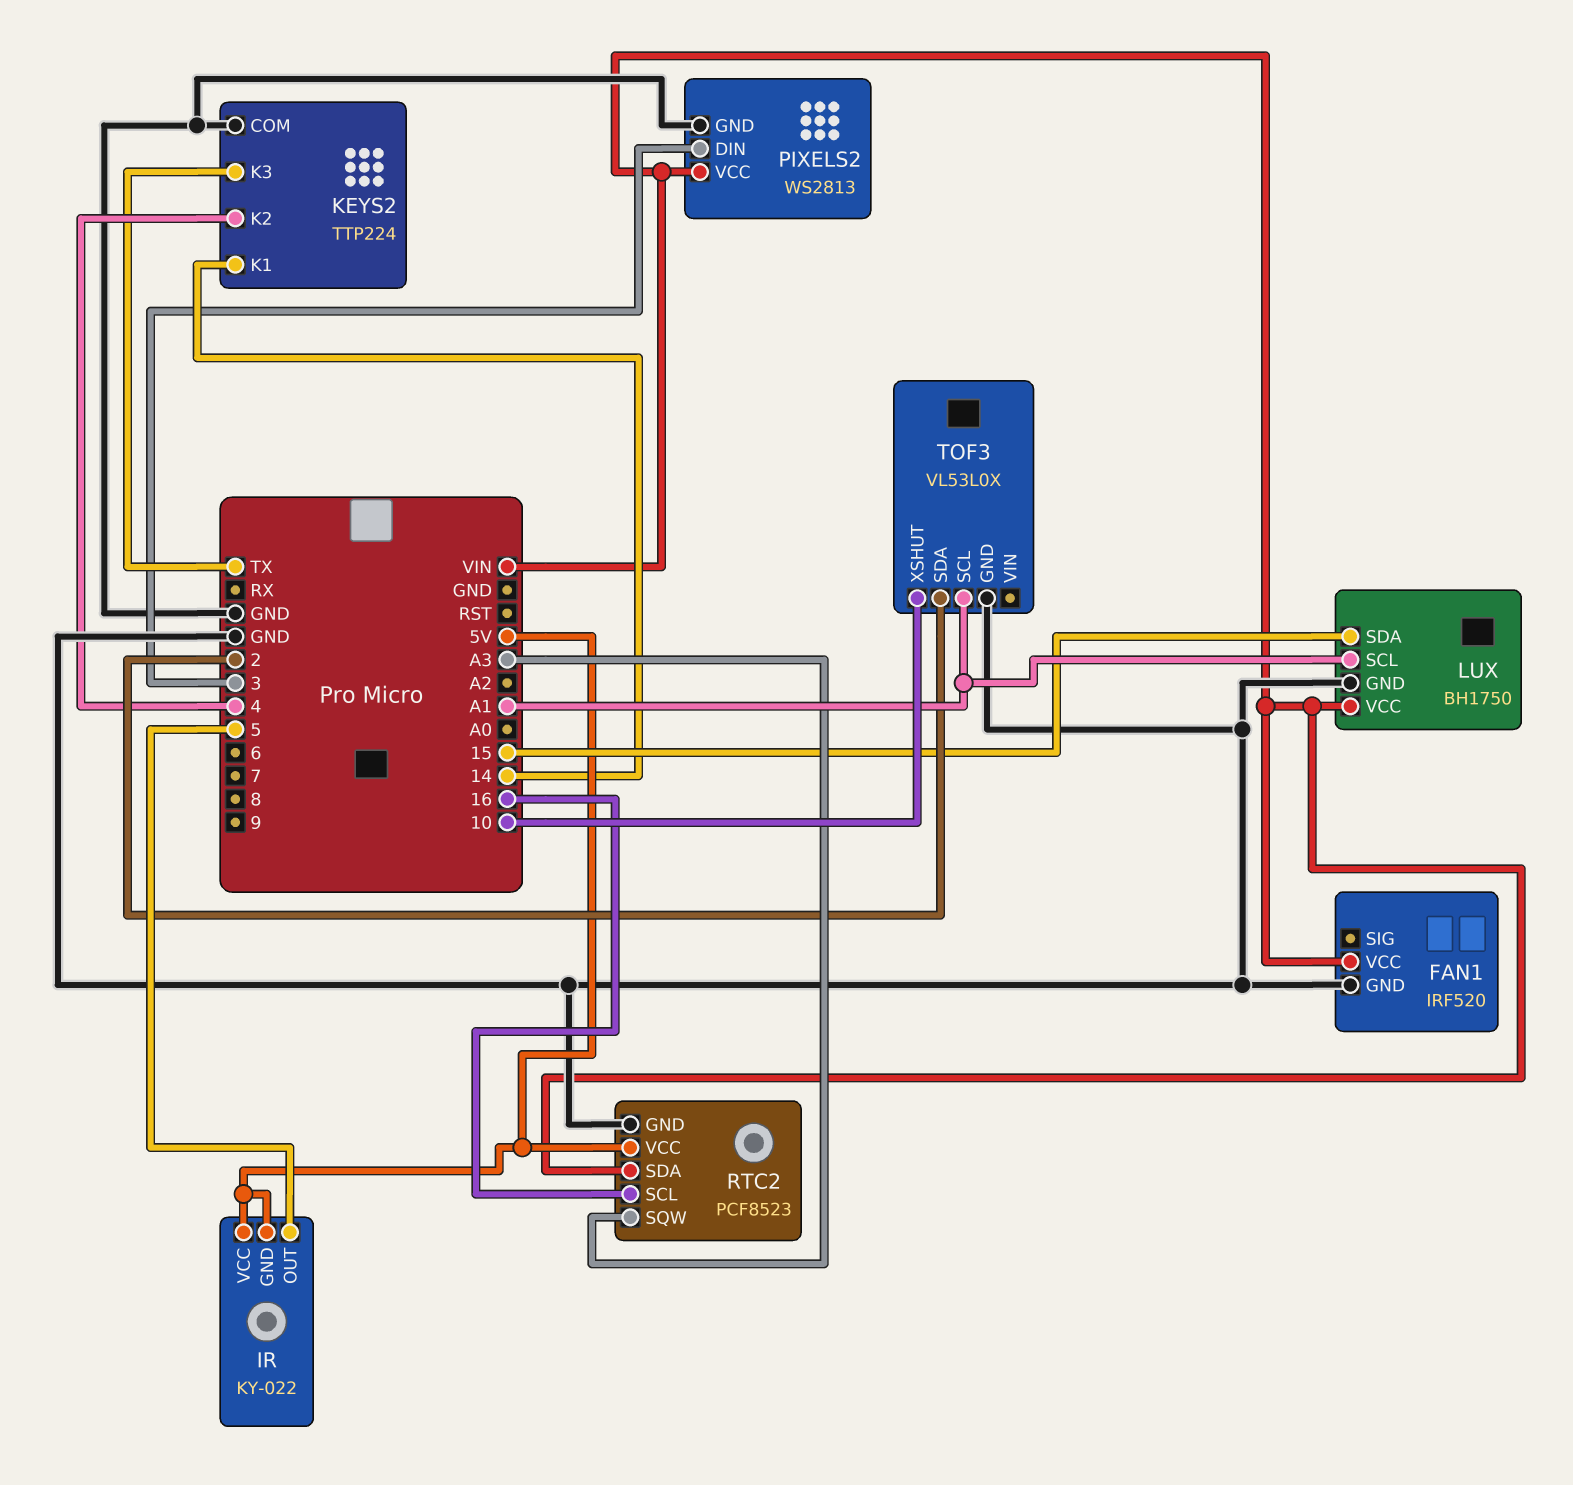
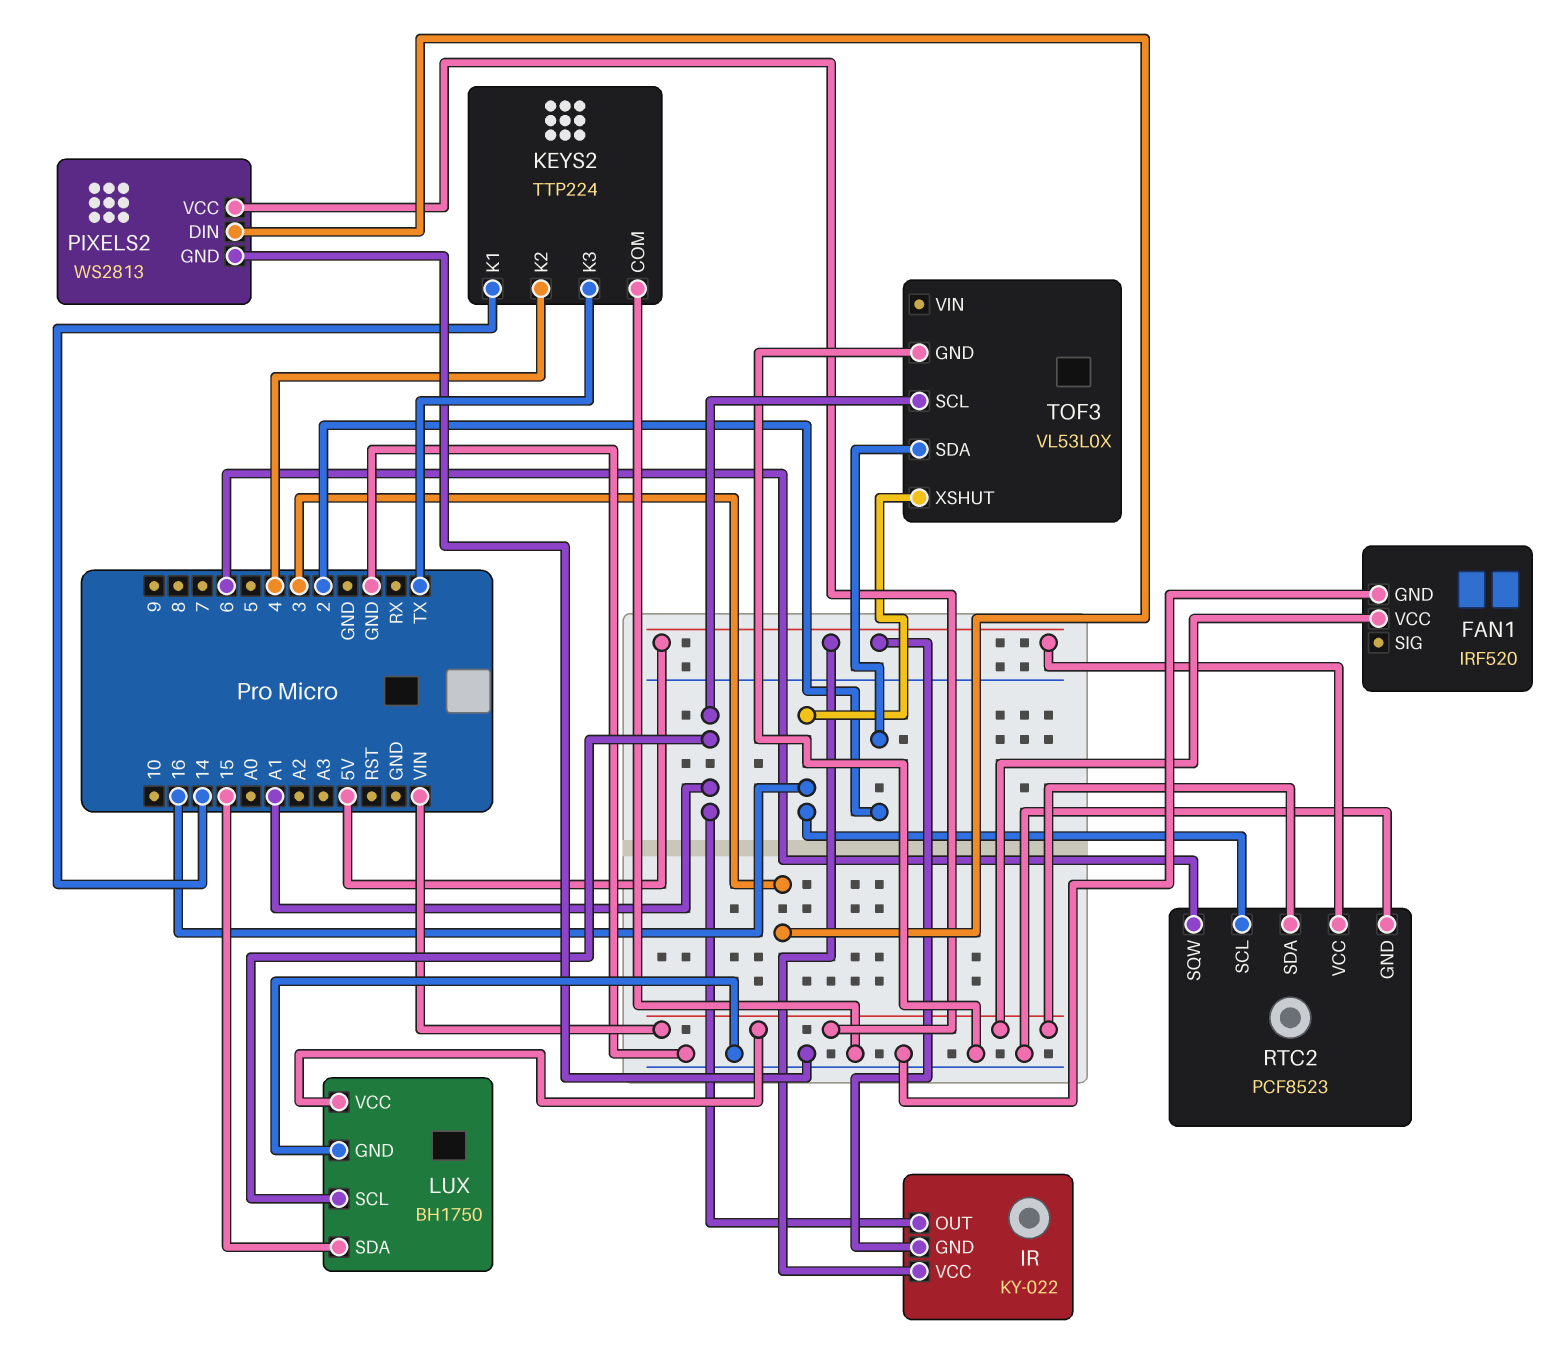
IR pin OUT: 5 -> A1
RTC2 pin SQW: A3 -> 6
TOF3 pin XSHUT: 10 -> 16

